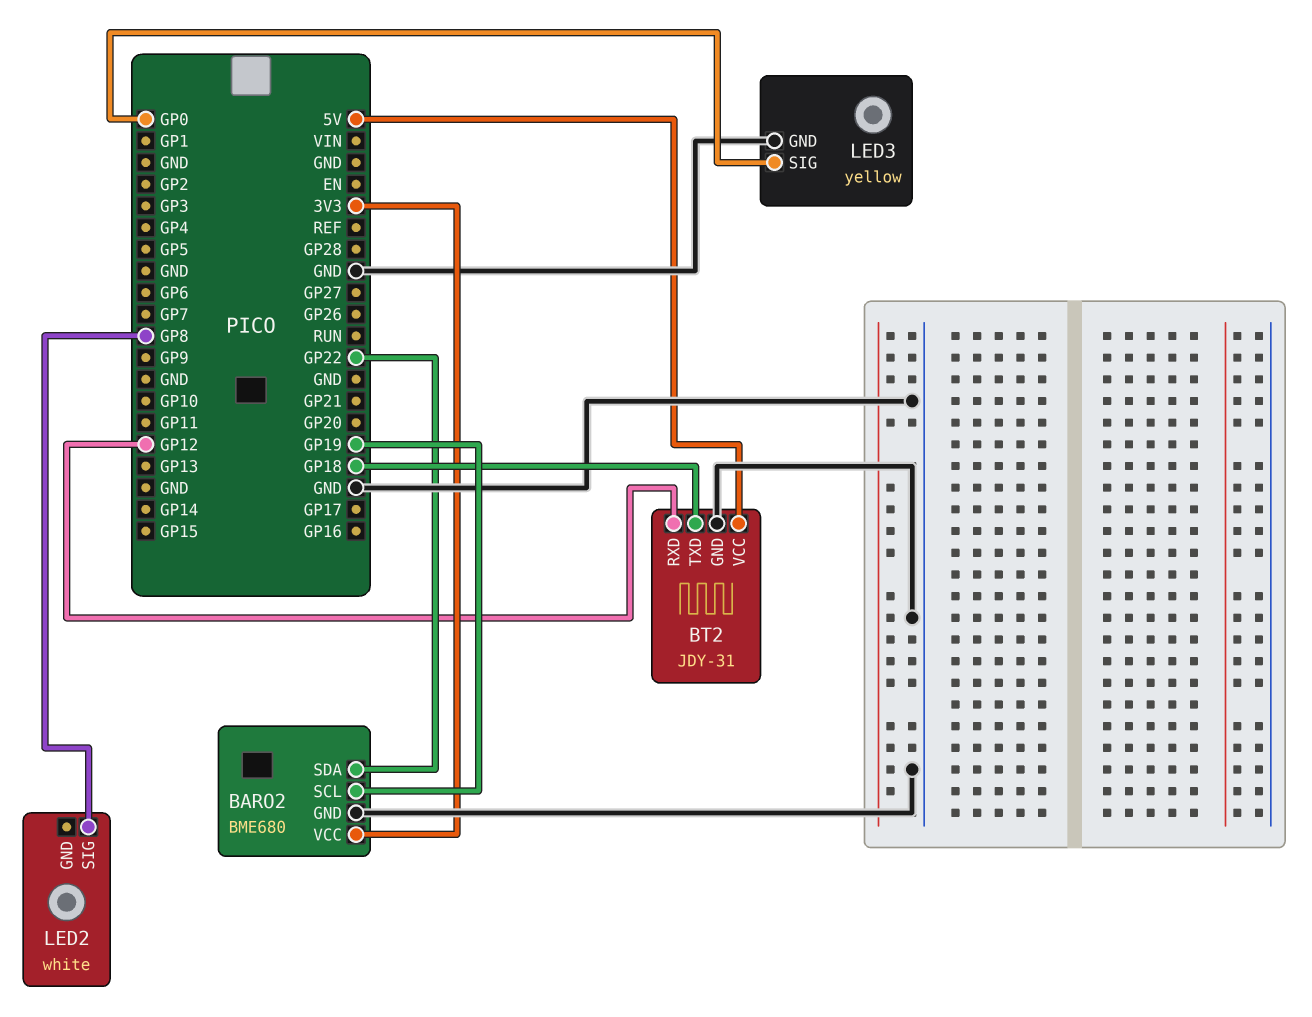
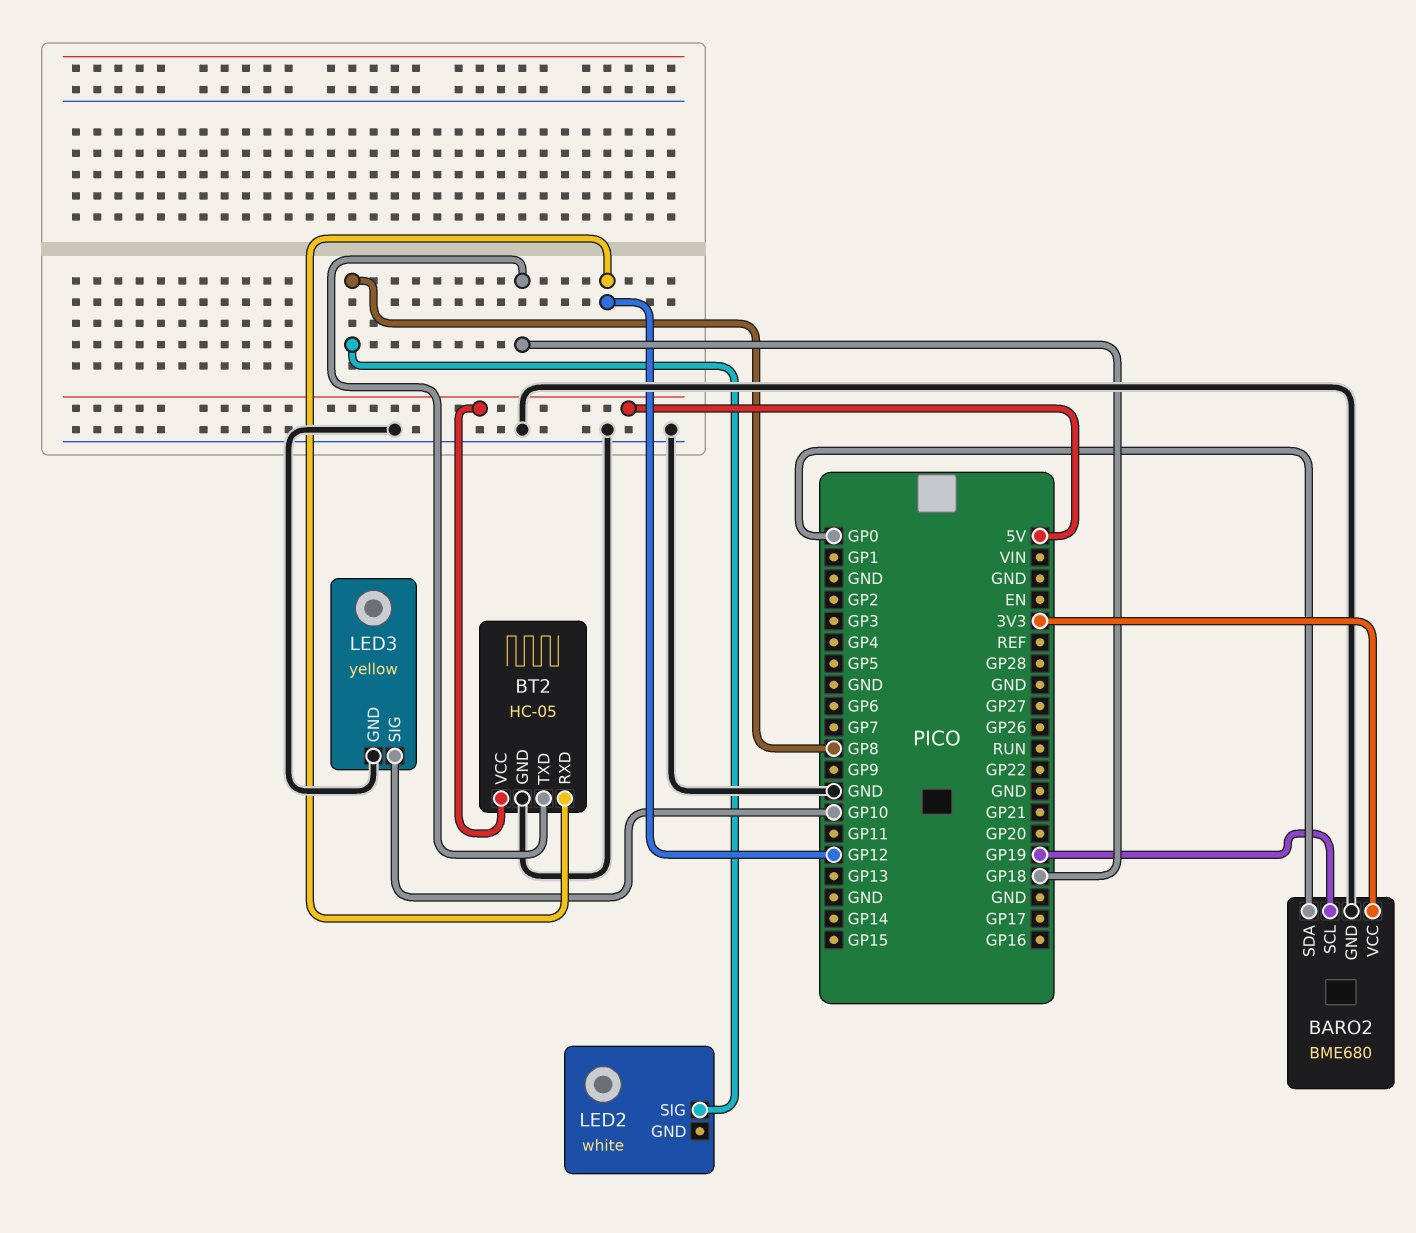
BARO2 pin SDA: GP22 -> GP0
BT2: JDY-31 -> HC-05
LED3 pin SIG: GP0 -> GP10

